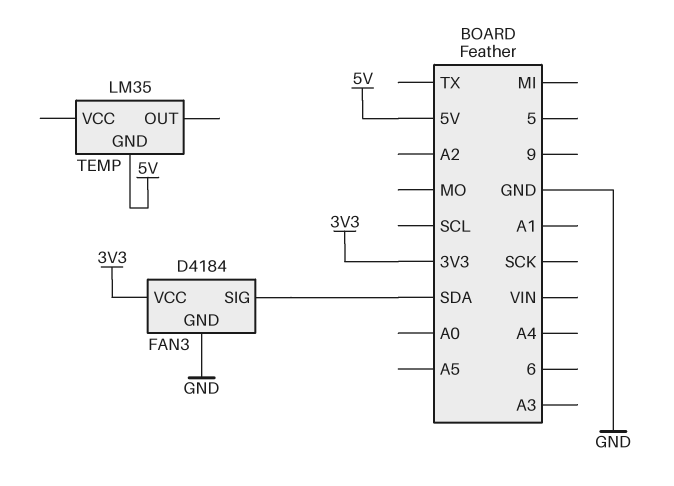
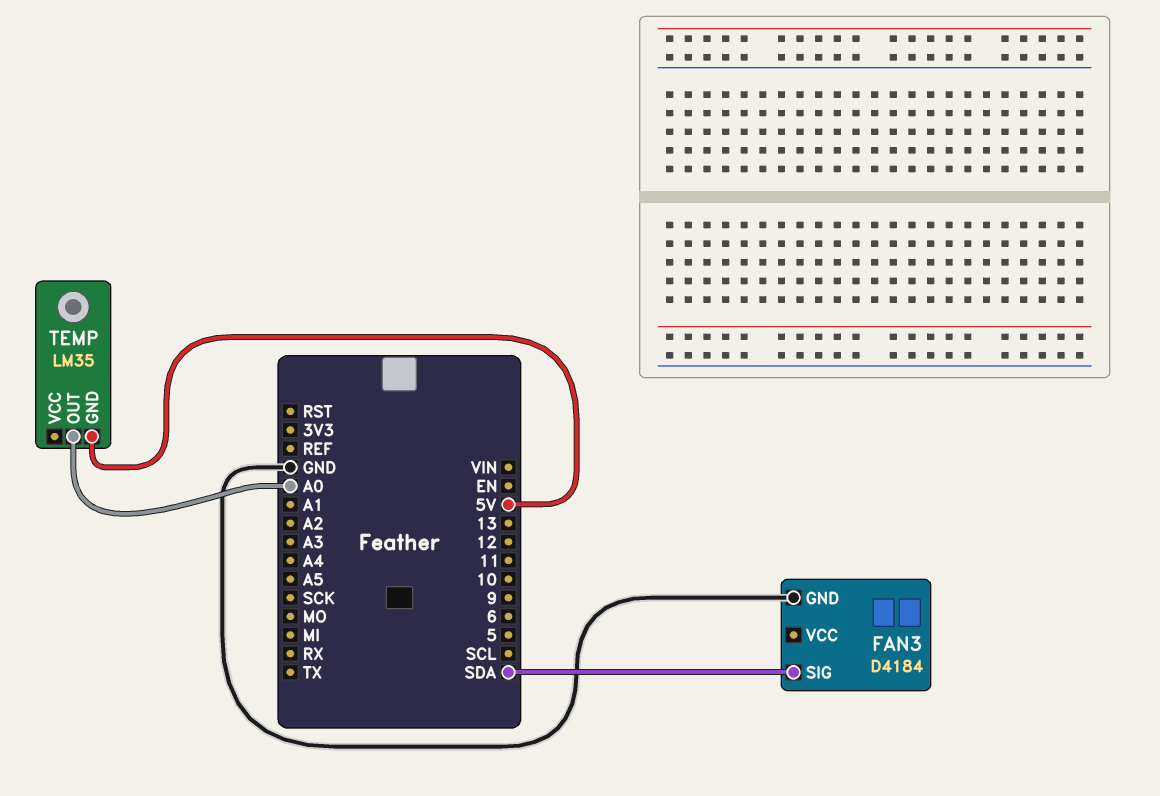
FAN3 pin VCC: 3V3 -> none
TEMP pin OUT: none -> A0

